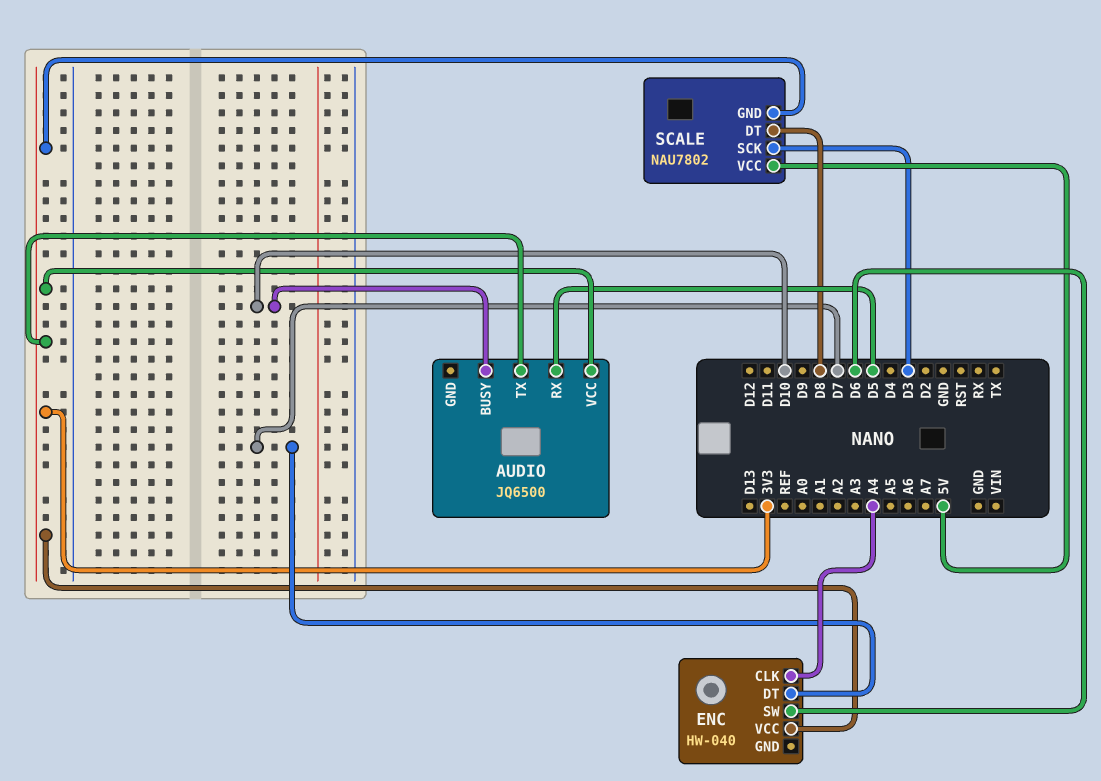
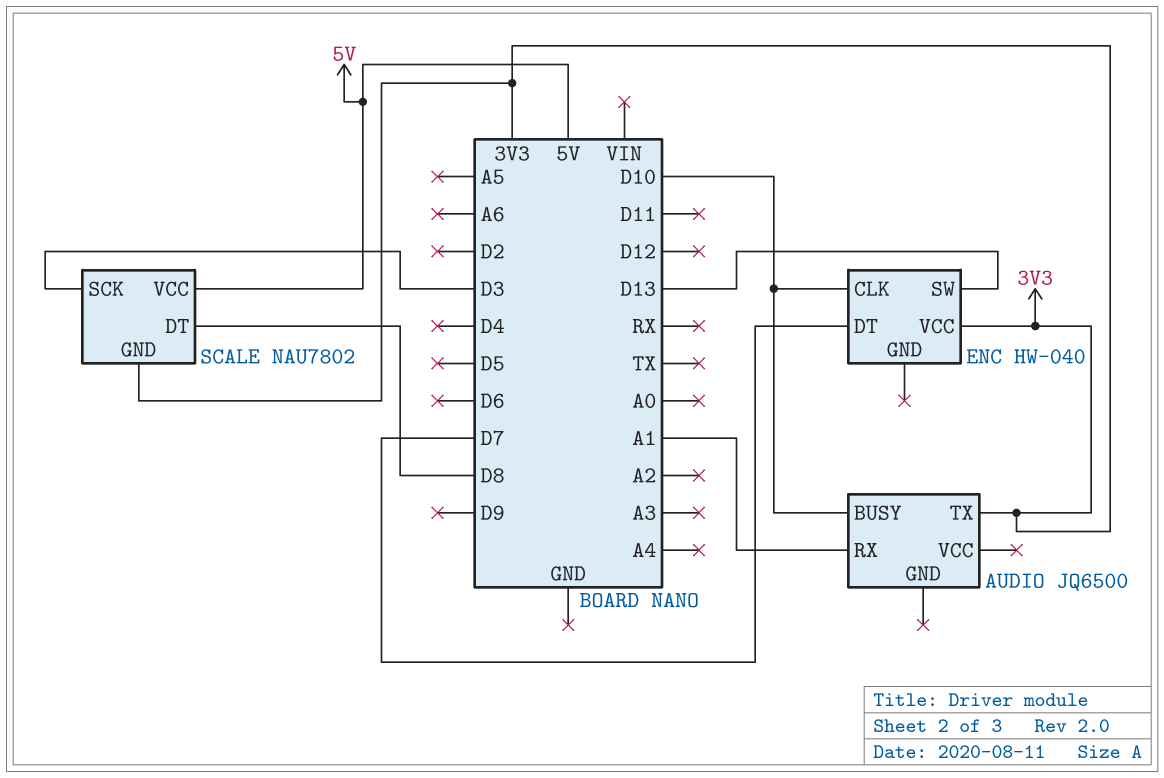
AUDIO pin RX: D5 -> A1
AUDIO pin VCC: 3V3 -> none
ENC pin CLK: A4 -> D10
ENC pin SW: D6 -> D13

